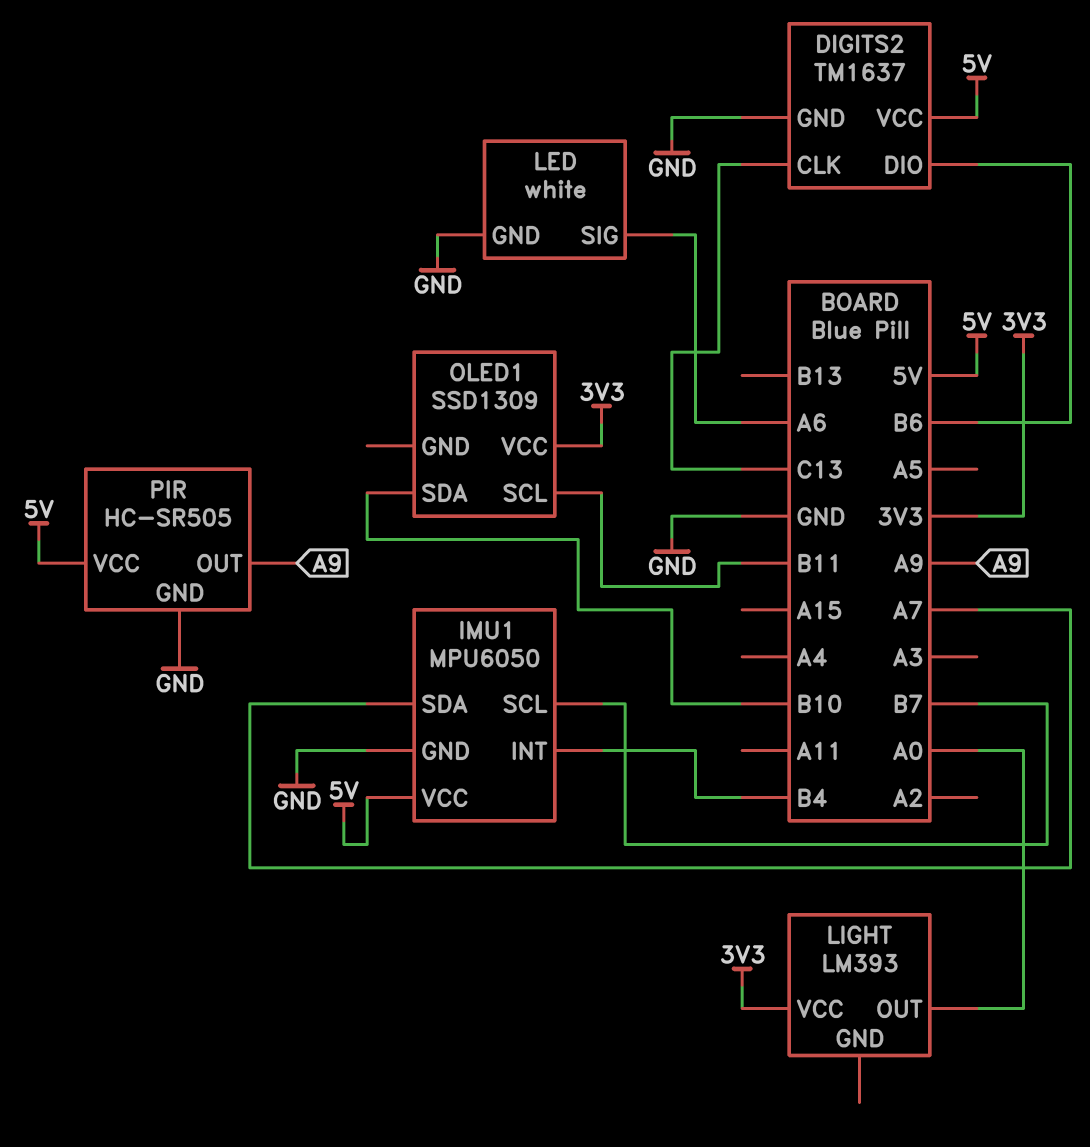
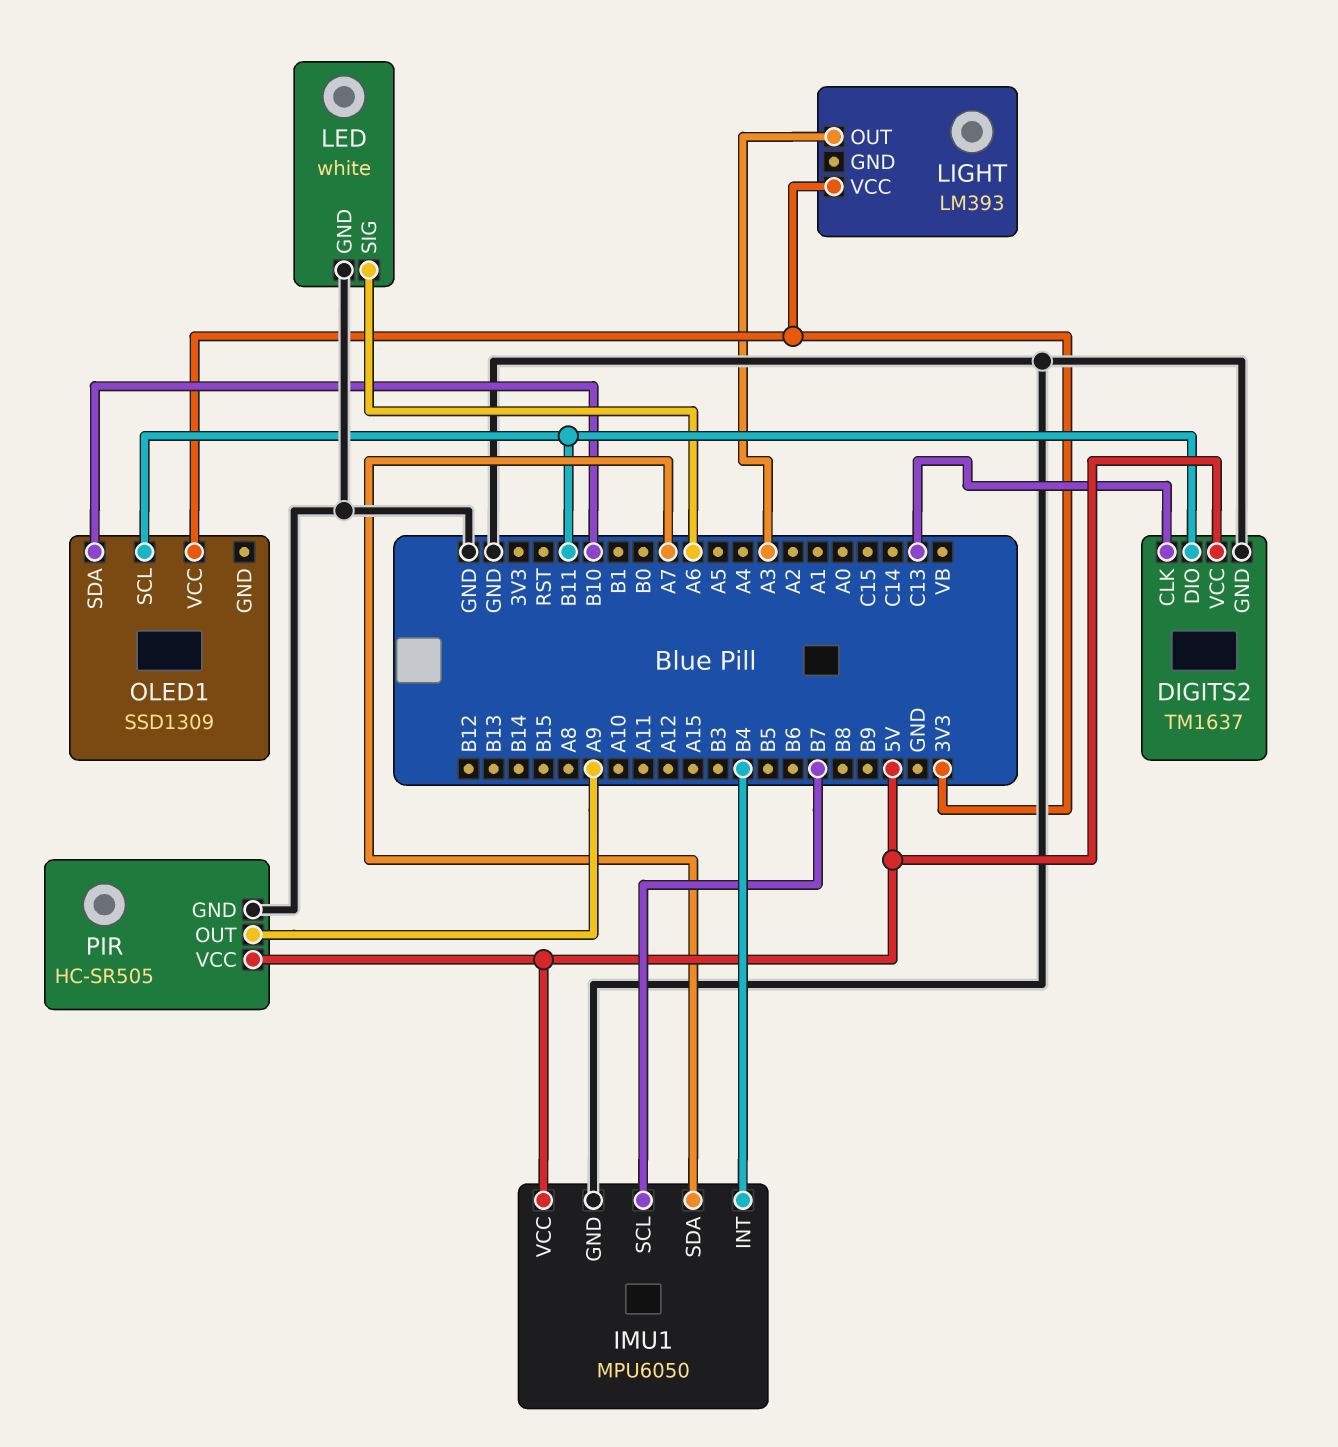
DIGITS2 pin DIO: B6 -> B11
LIGHT pin OUT: A0 -> A3

